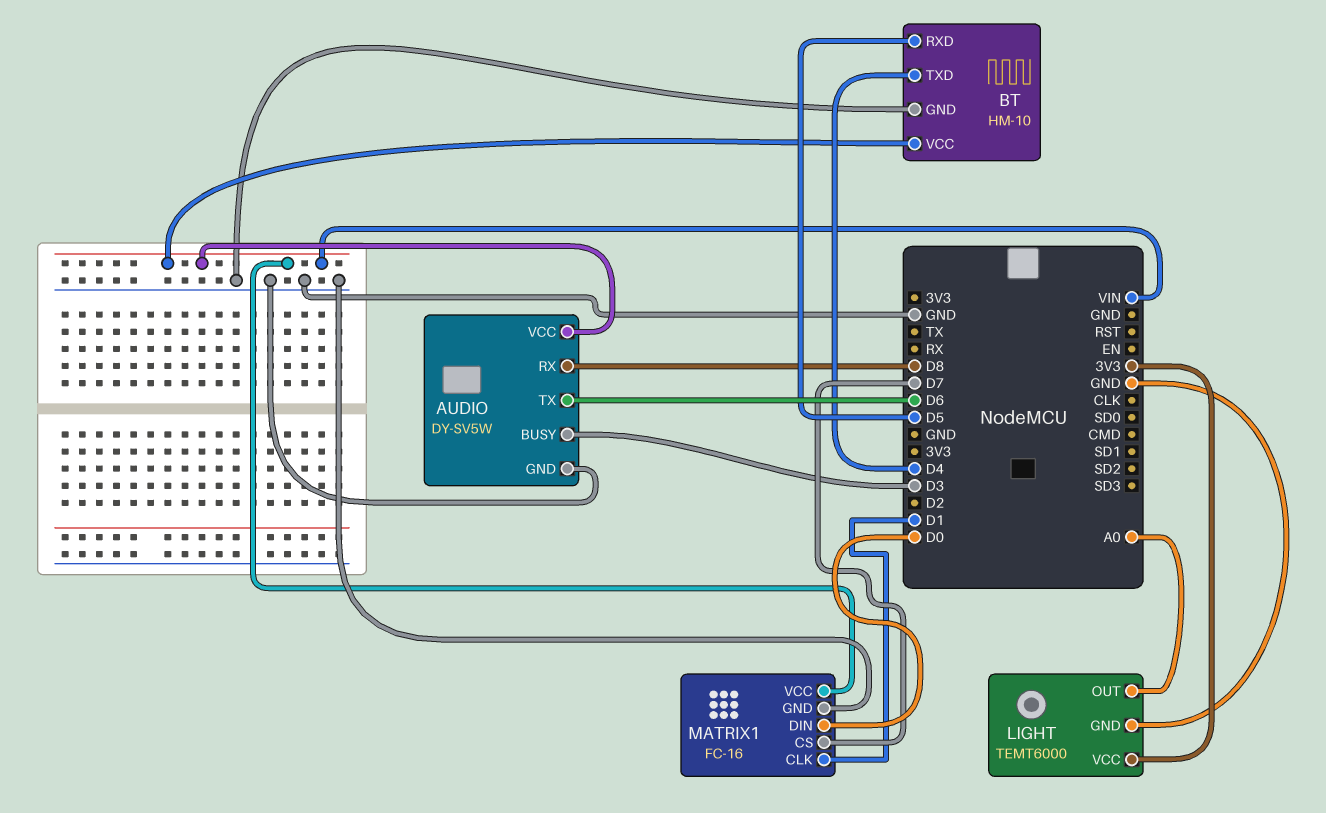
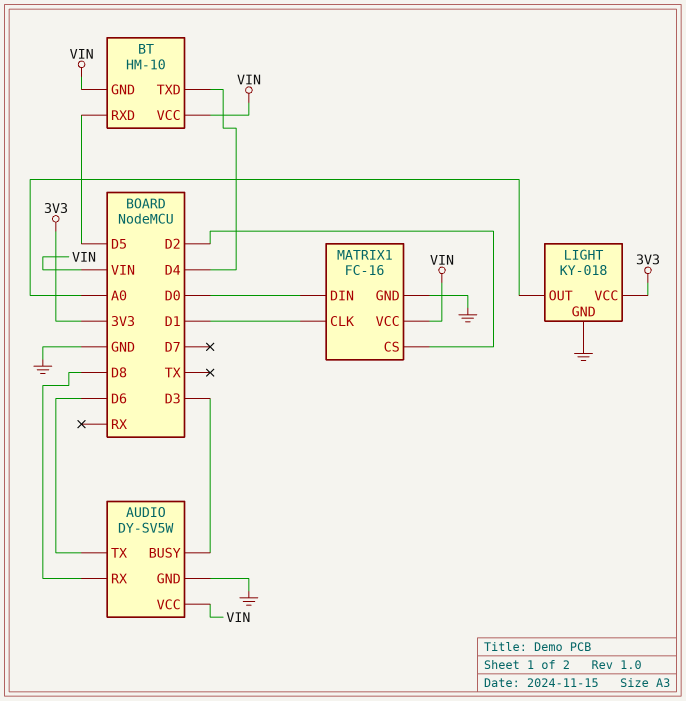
BT pin GND: GND -> VIN
LIGHT: TEMT6000 -> KY-018
MATRIX1 pin CS: D7 -> D2

